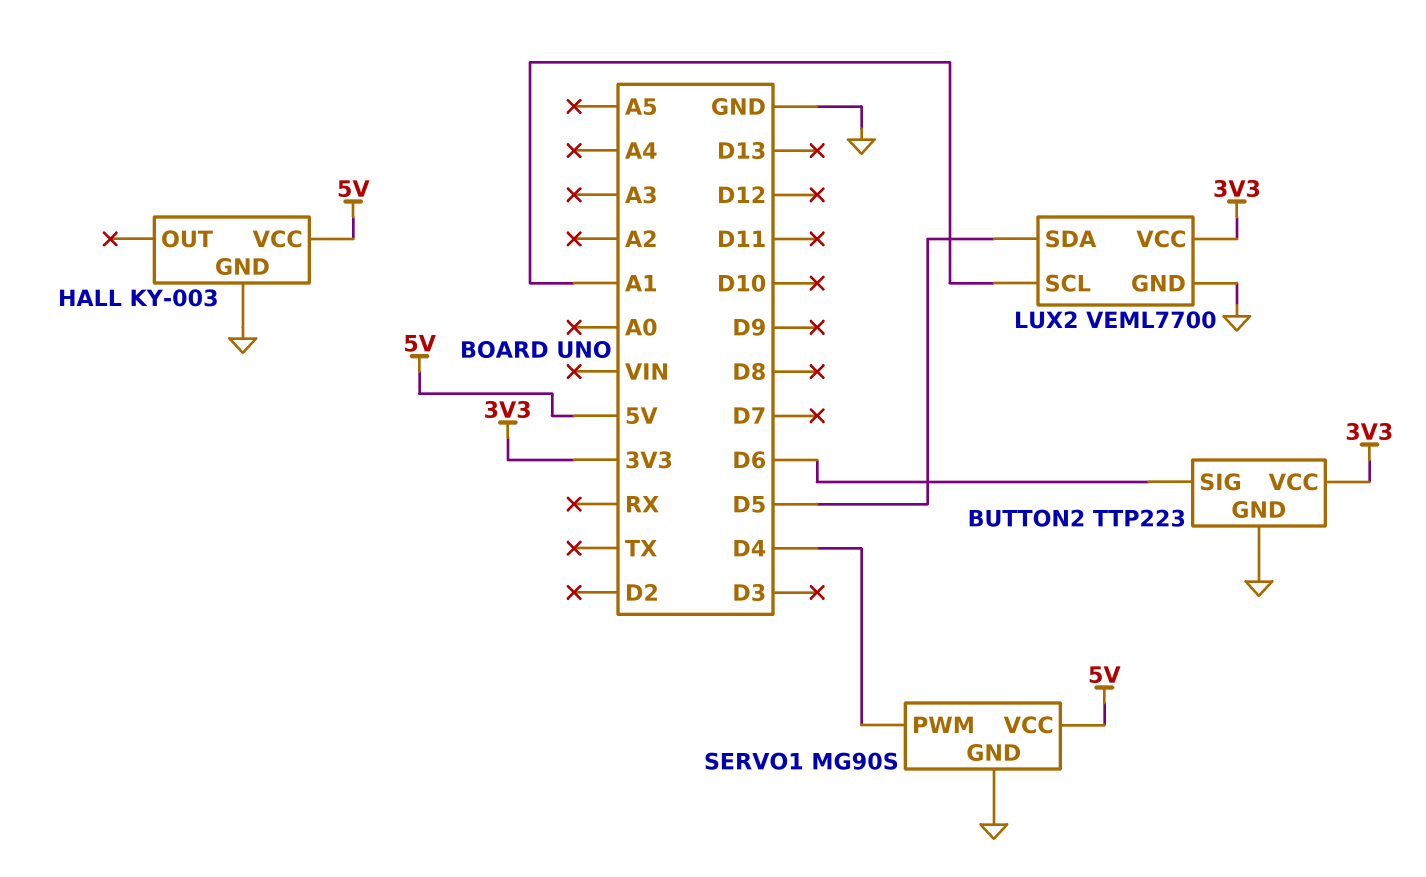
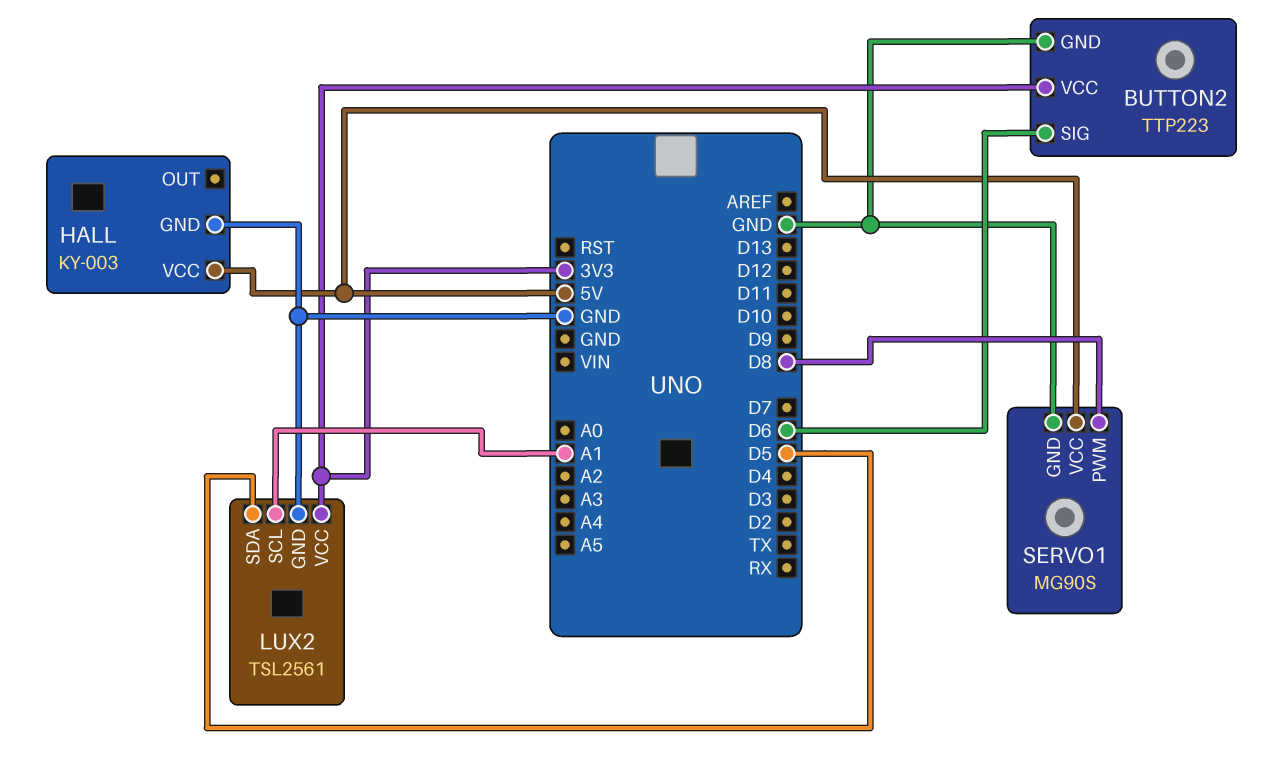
LUX2: VEML7700 -> TSL2561
SERVO1 pin PWM: D4 -> D8

